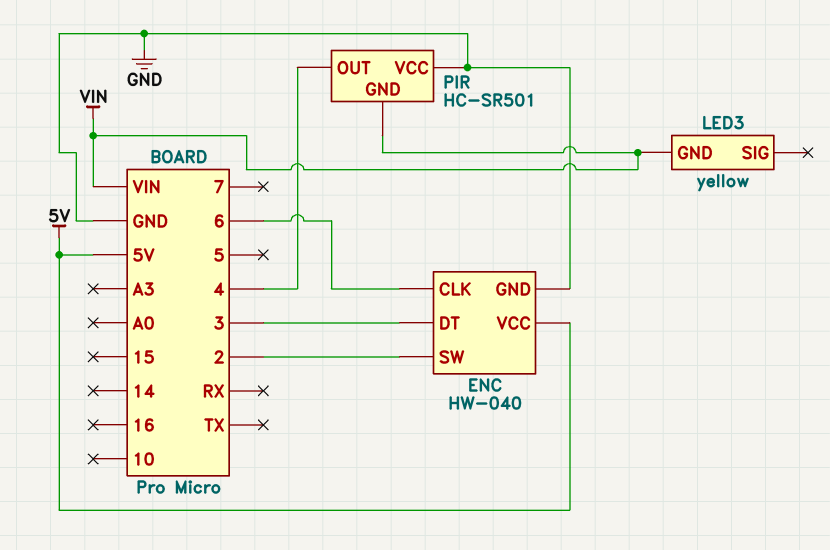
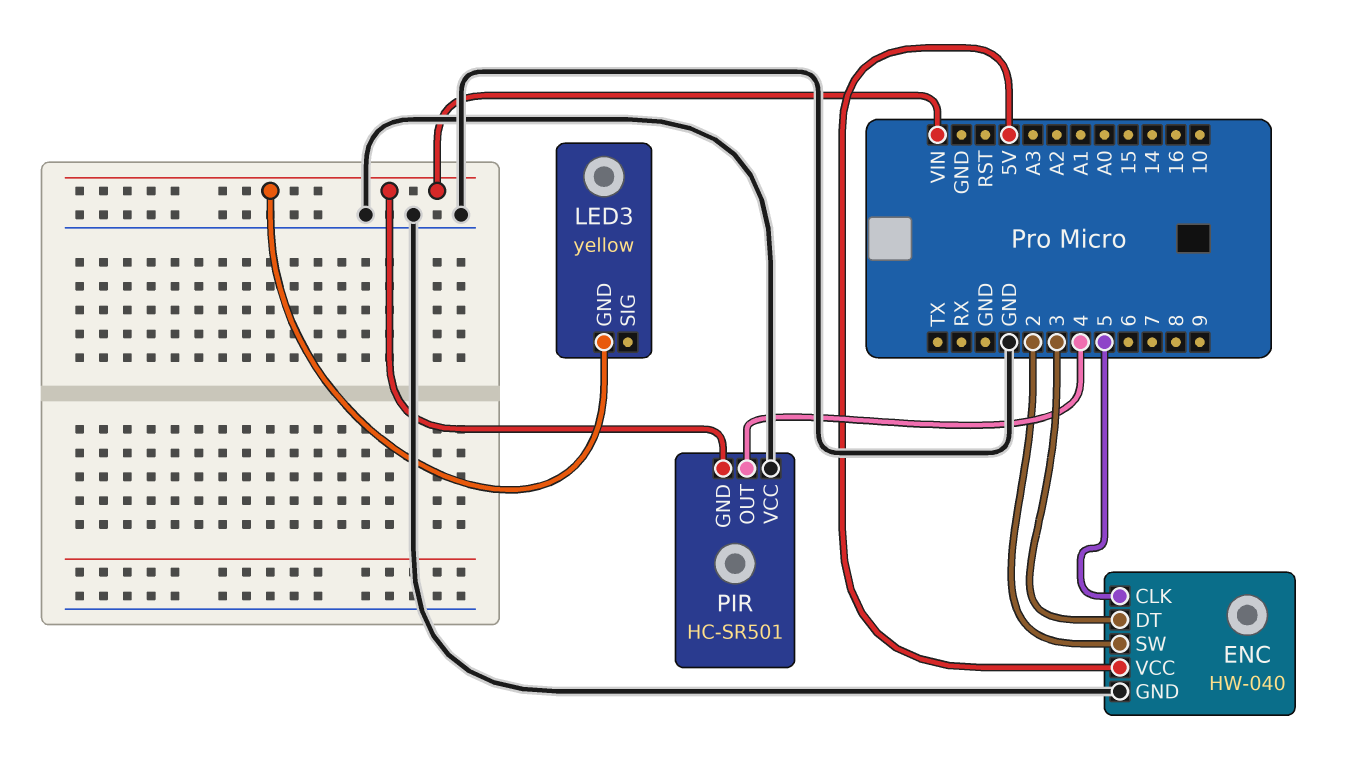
ENC pin CLK: 6 -> 5

